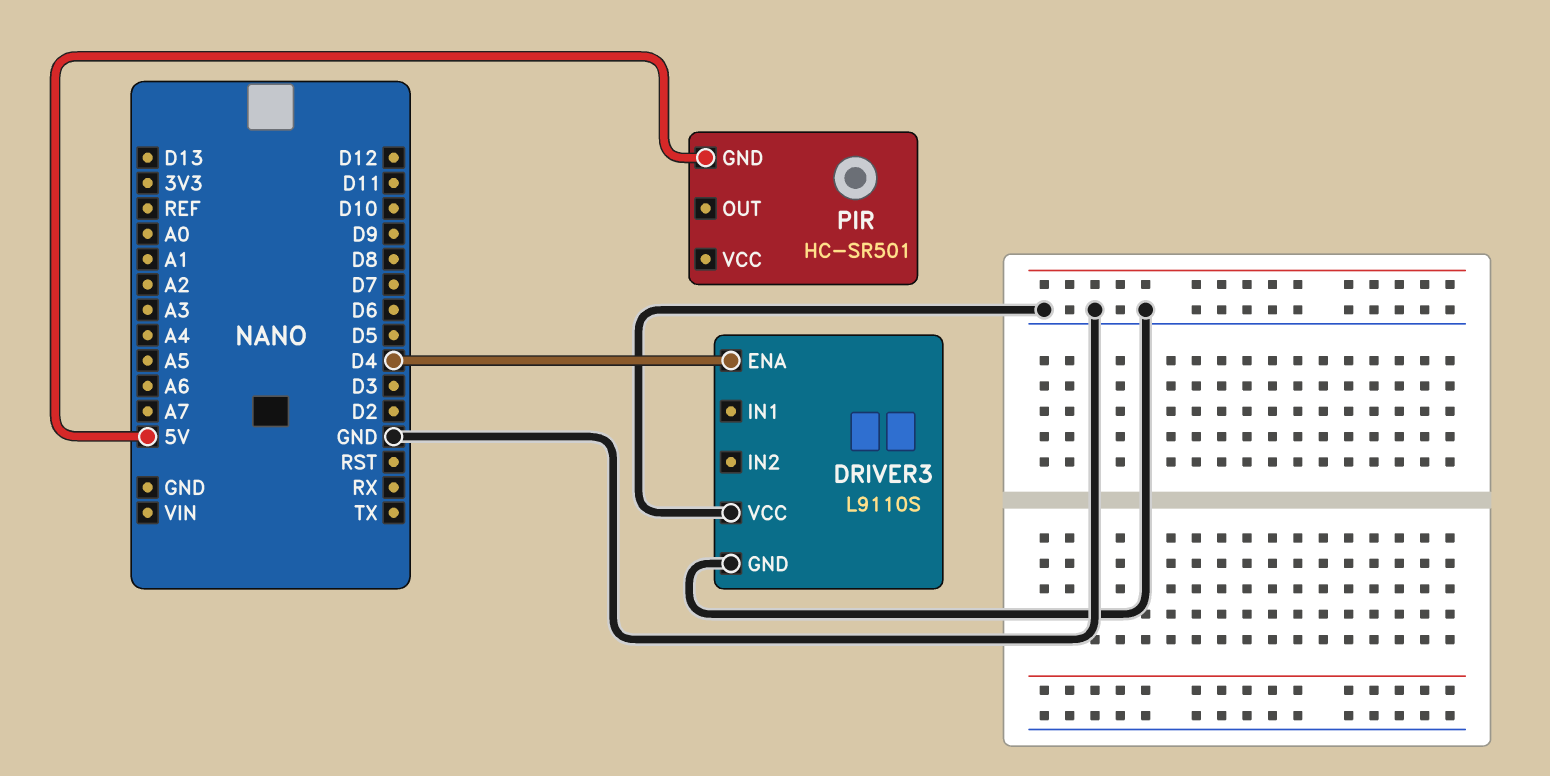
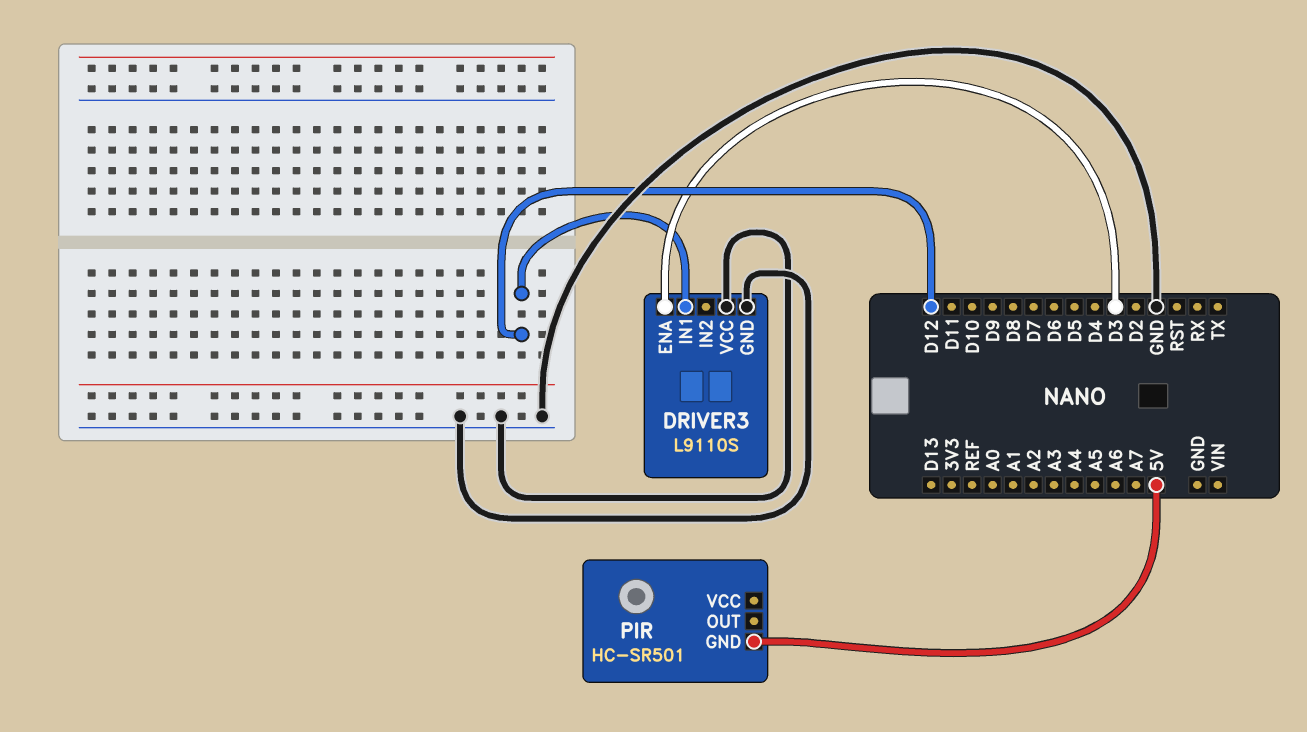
DRIVER3 pin ENA: D4 -> D3
DRIVER3 pin IN1: none -> D12

